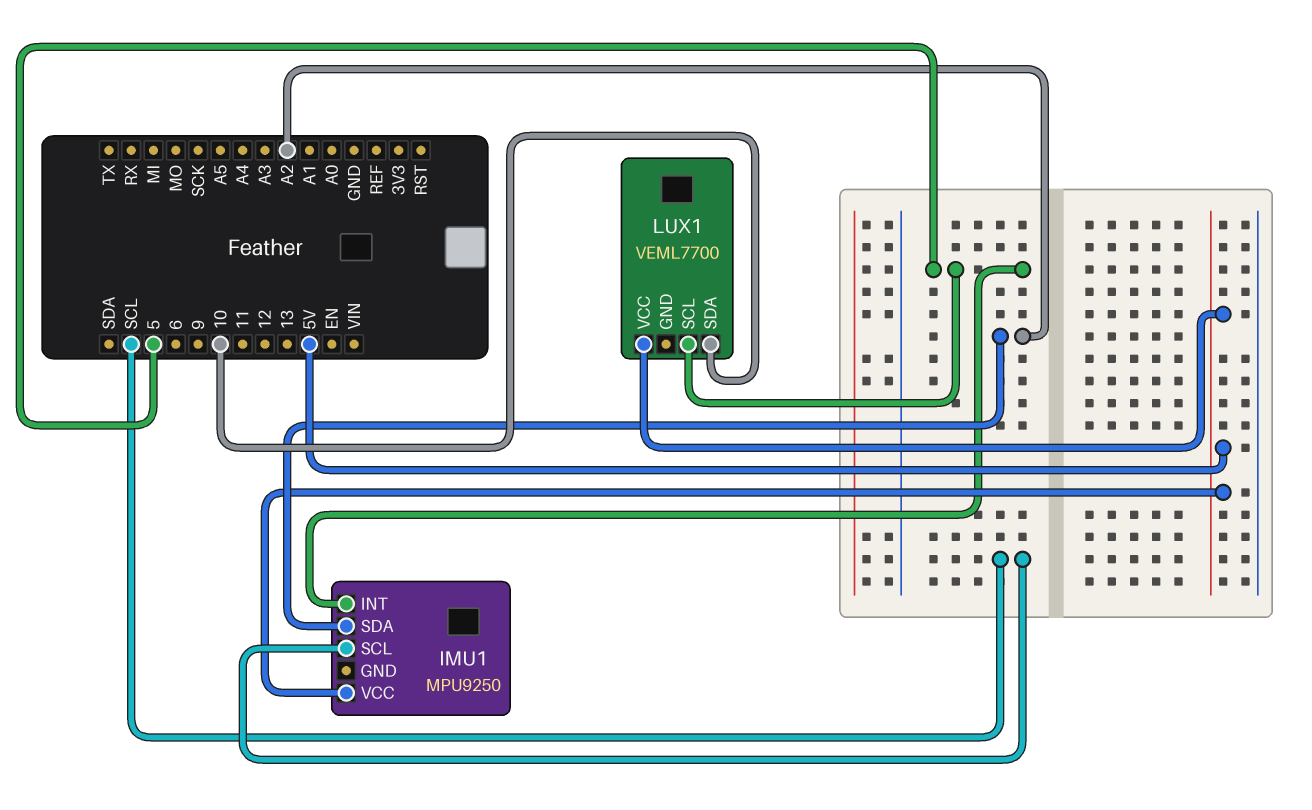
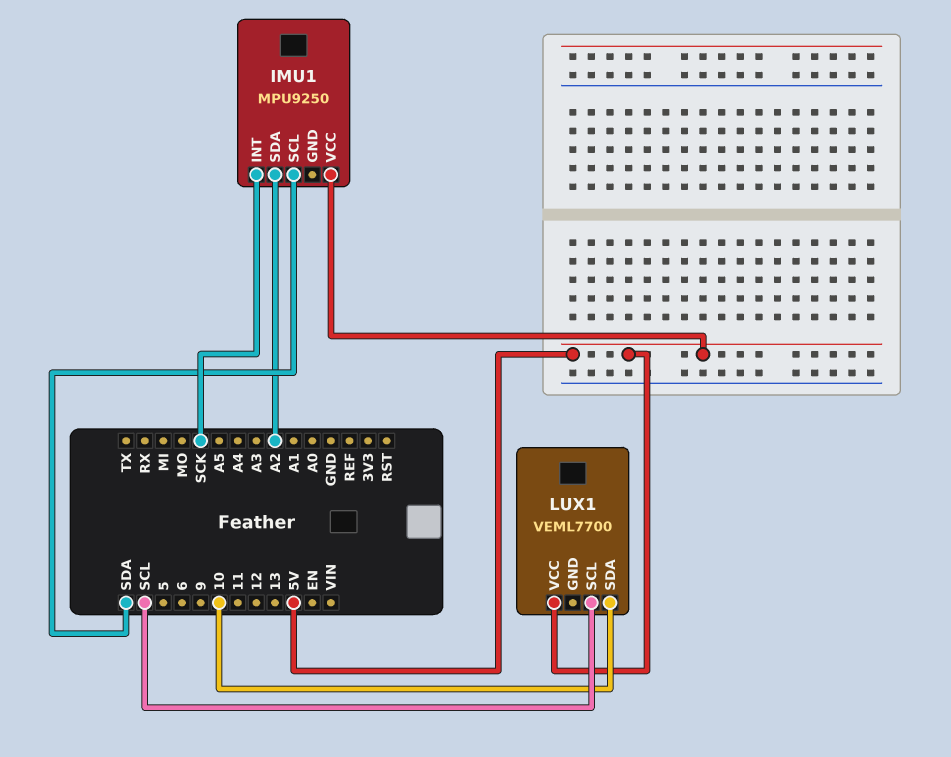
IMU1 pin INT: 5 -> SCK
IMU1 pin SCL: SCL -> SDA
LUX1 pin SCL: 5 -> SCL

